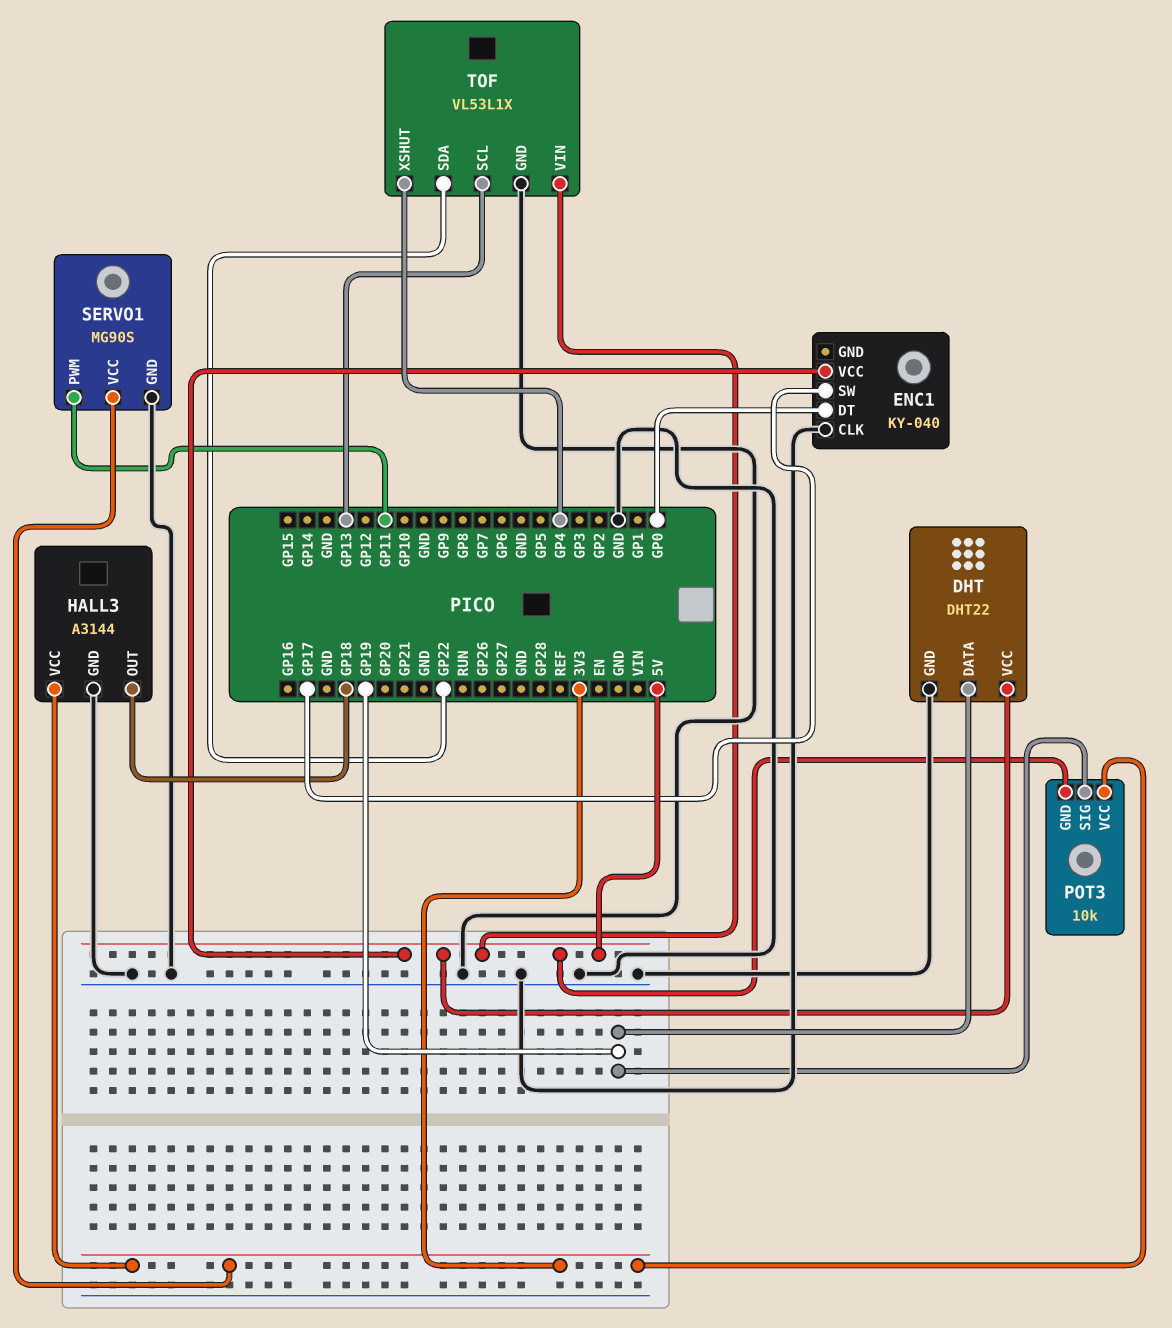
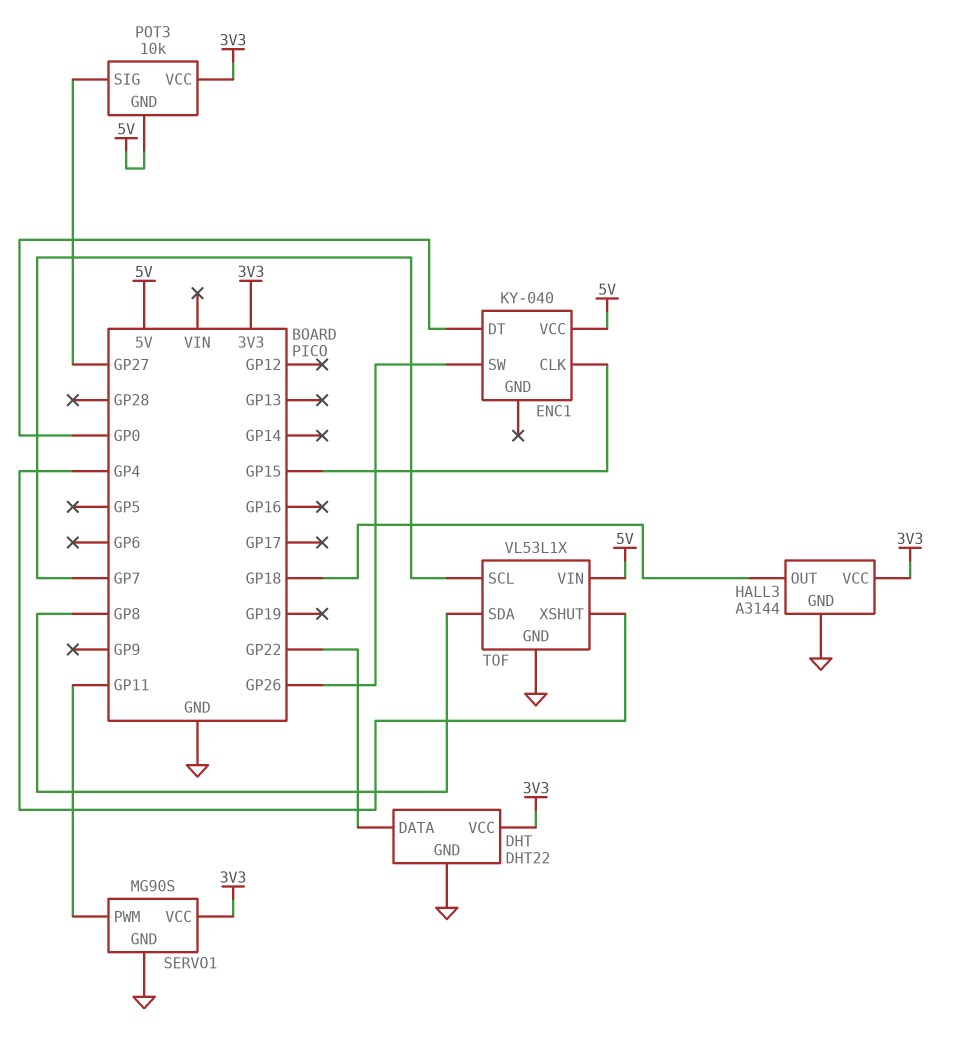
DHT pin DATA: GP19 -> GP22
DHT pin VCC: 5V -> 3V3
ENC1 pin CLK: GND -> GP15
ENC1 pin SW: GP17 -> GP26
POT3 pin SIG: GP19 -> GP27
TOF pin SCL: GP13 -> GP7
TOF pin SDA: GP22 -> GP8

